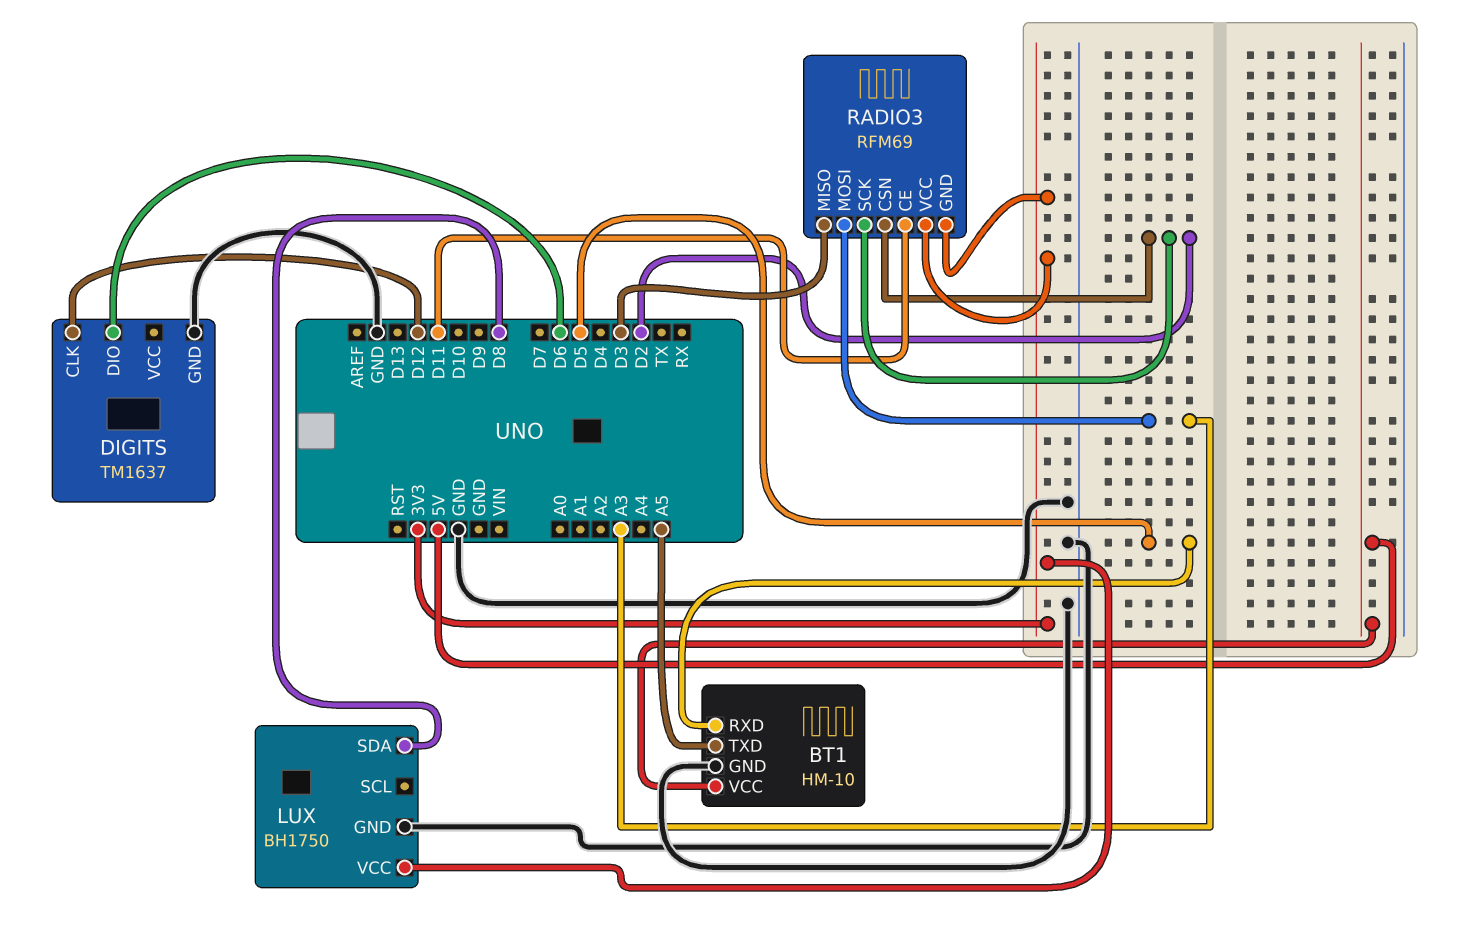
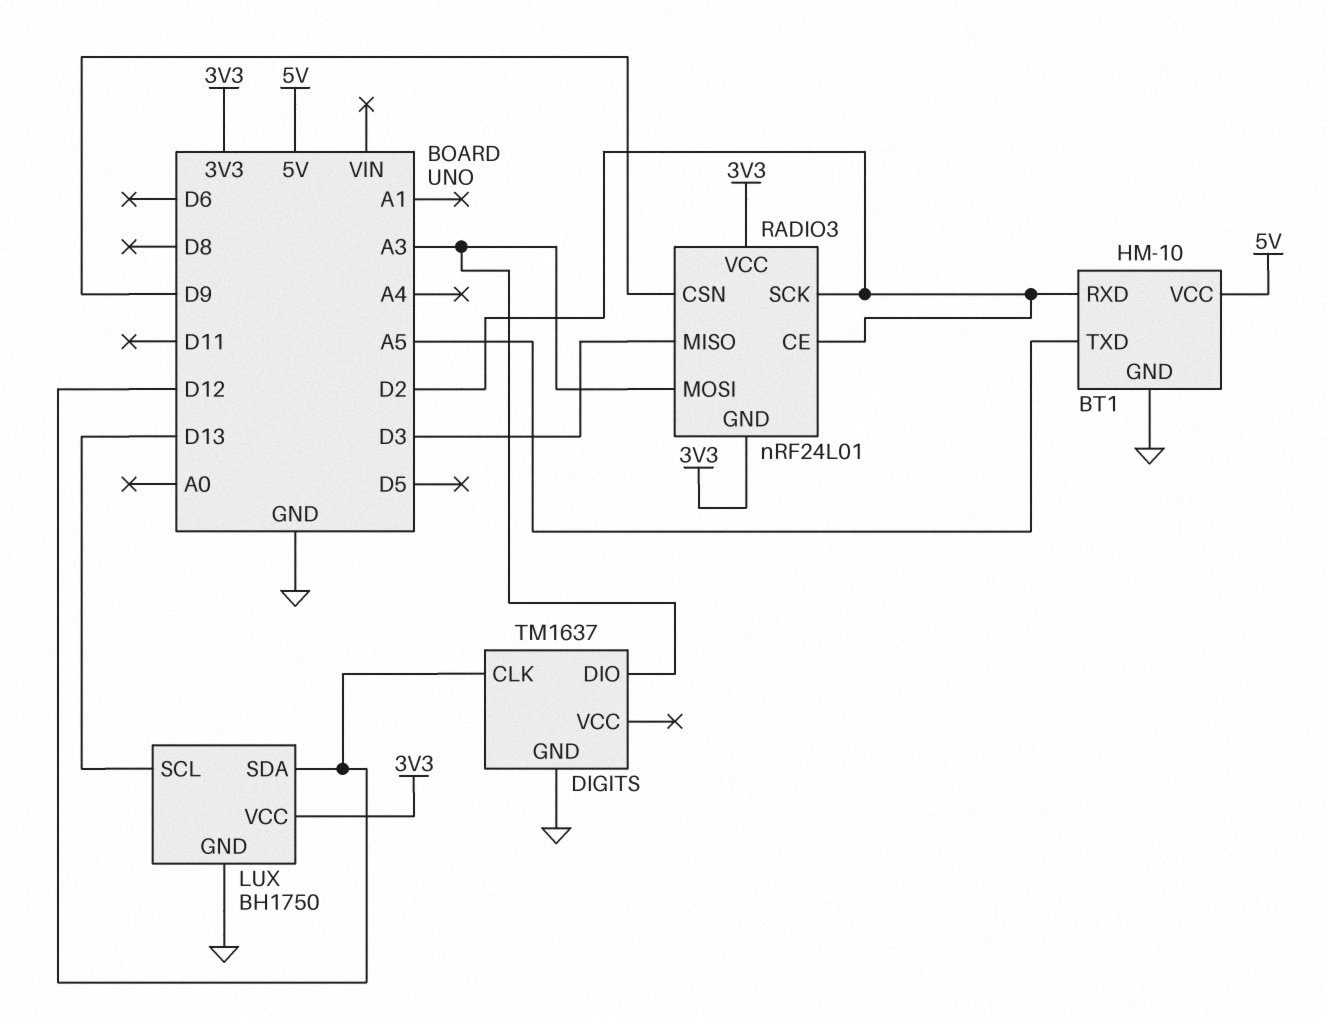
BT1 pin RXD: D5 -> D2
DIGITS pin DIO: D6 -> A3
LUX pin SCL: none -> D13
LUX pin SDA: D8 -> D12
RADIO3: RFM69 -> nRF24L01
RADIO3 pin CE: D11 -> D2
RADIO3 pin CSN: D2 -> D9

